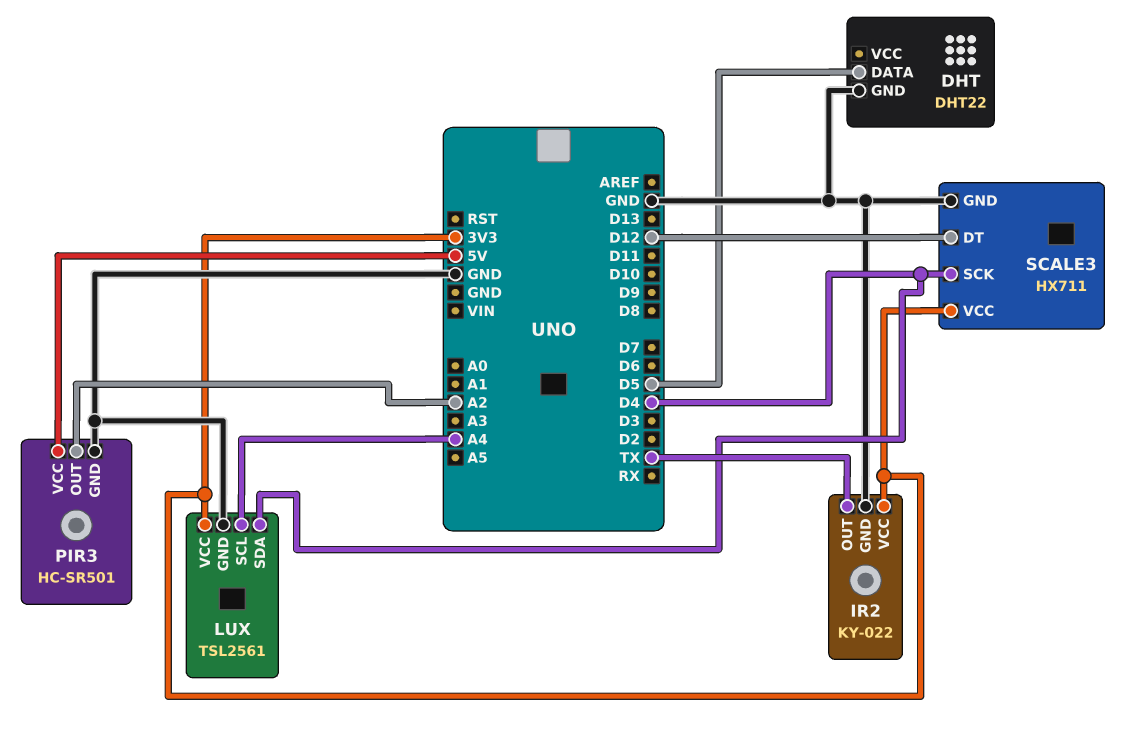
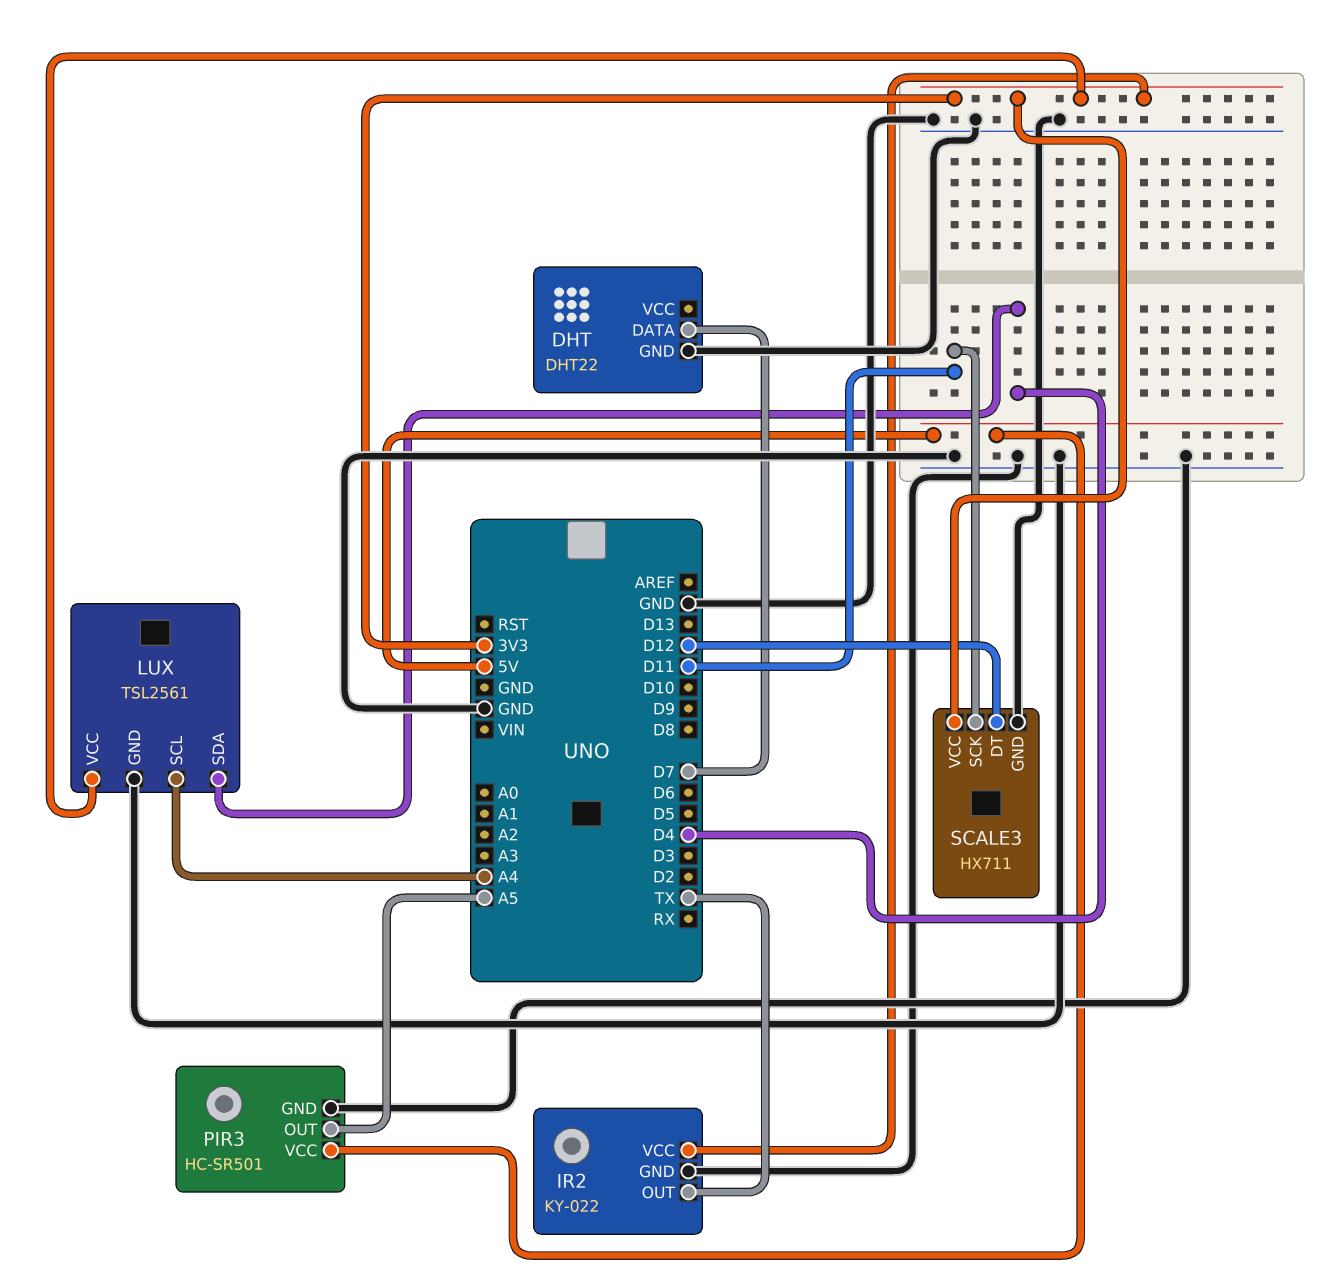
DHT pin DATA: D5 -> D7
PIR3 pin OUT: A2 -> A5
SCALE3 pin SCK: D4 -> D11

